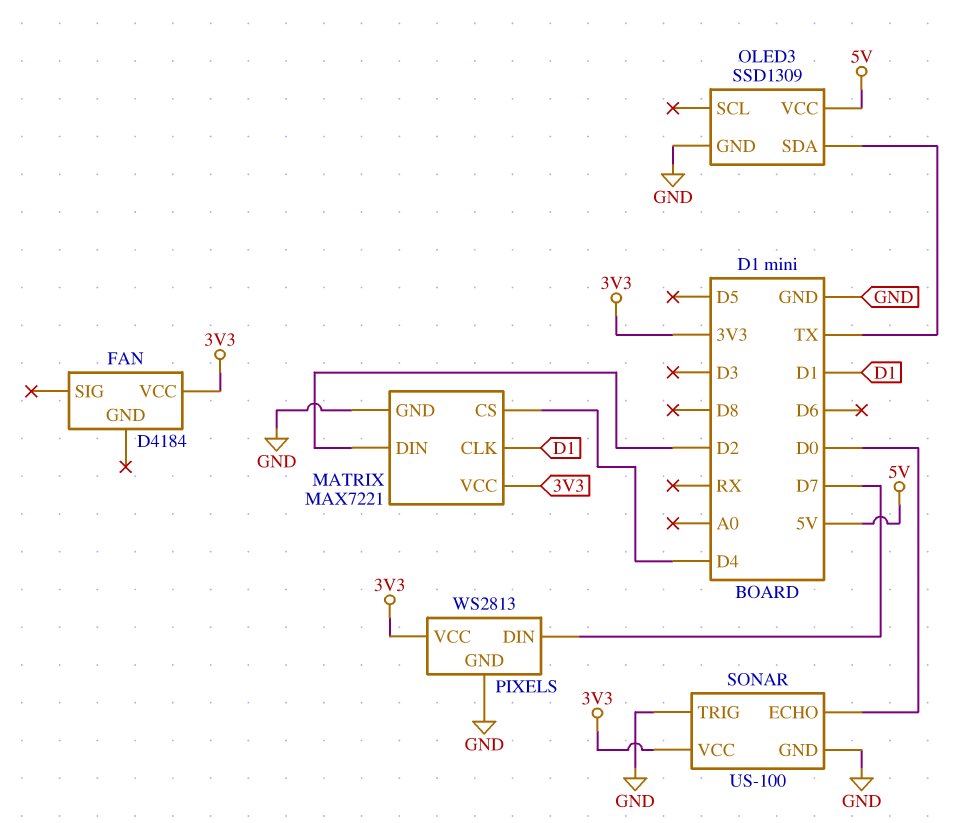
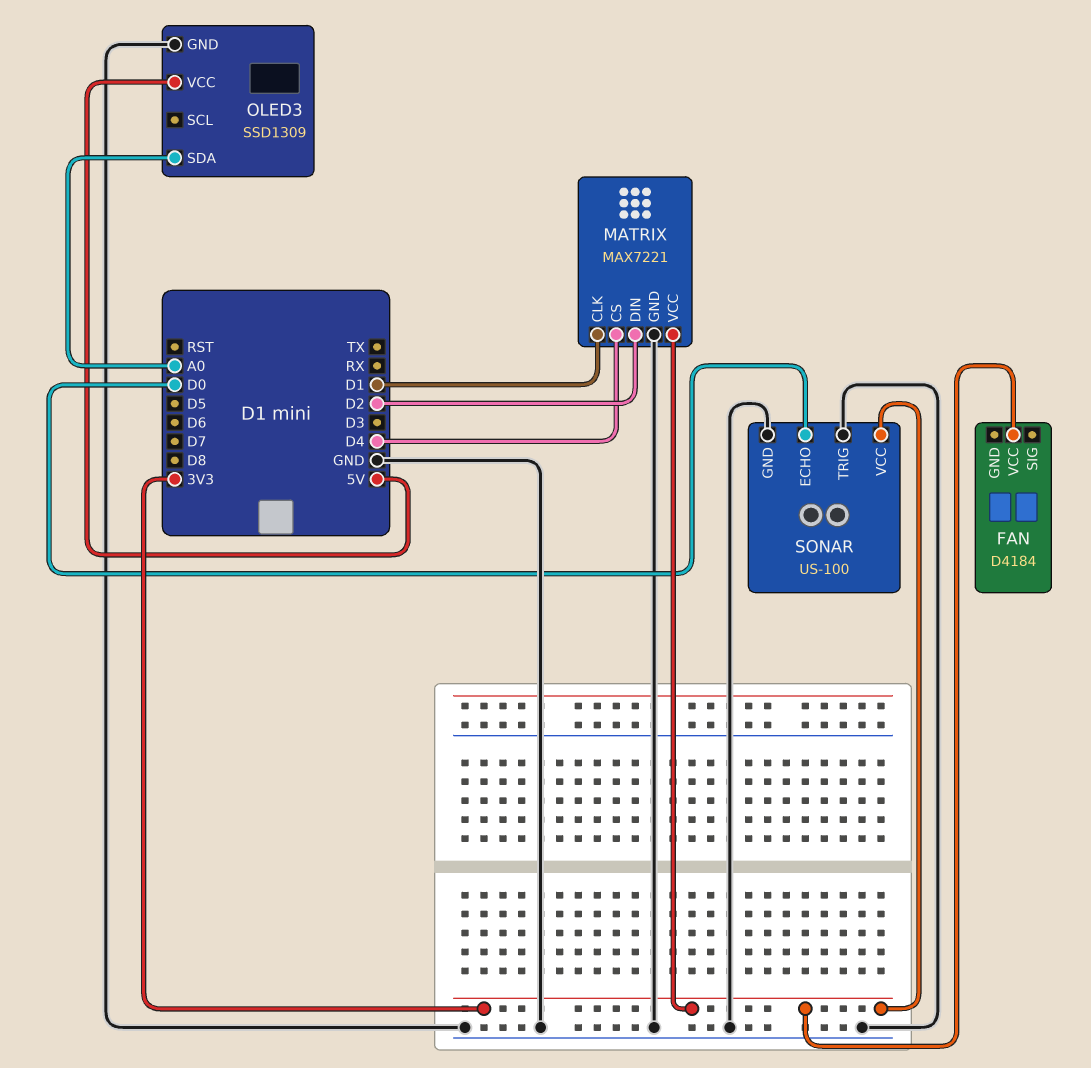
OLED3 pin SDA: TX -> A0
PIXELS: WS2813 -> none
PIXELS pin DIN: D7 -> none
PIXELS pin GND: GND -> none
PIXELS pin VCC: 3V3 -> none

